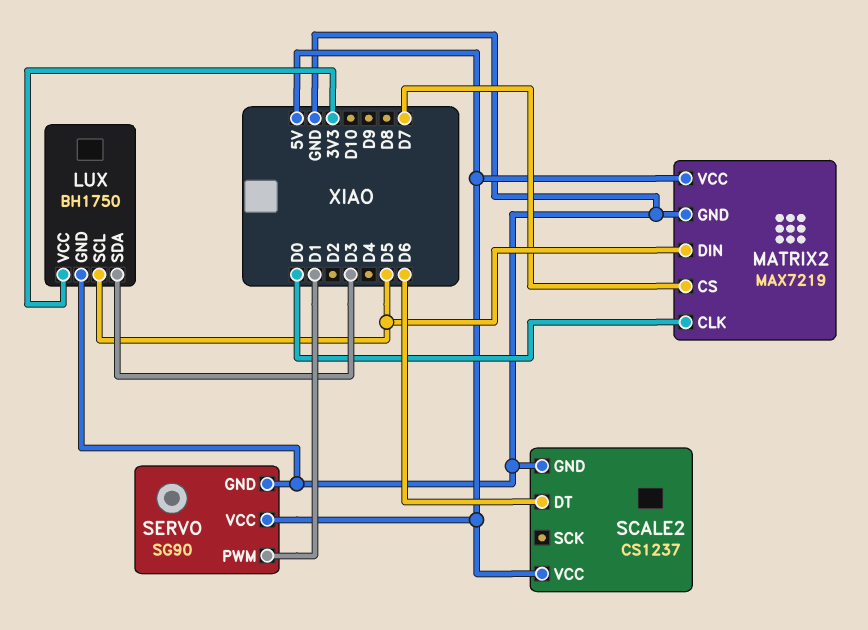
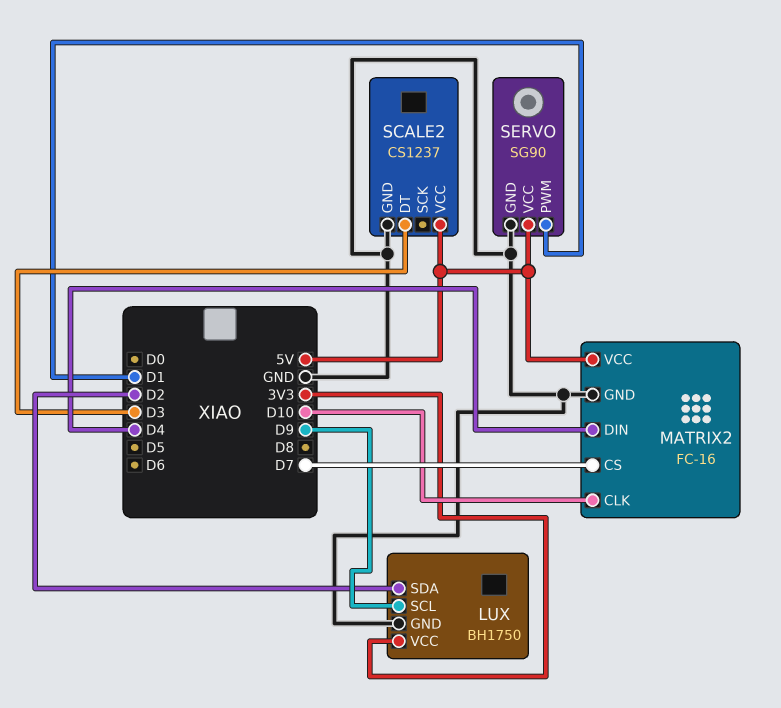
LUX pin SCL: D5 -> D9
LUX pin SDA: D3 -> D2
MATRIX2: MAX7219 -> FC-16
MATRIX2 pin CLK: D0 -> D10
MATRIX2 pin DIN: D5 -> D4
SCALE2 pin DT: D6 -> D3

